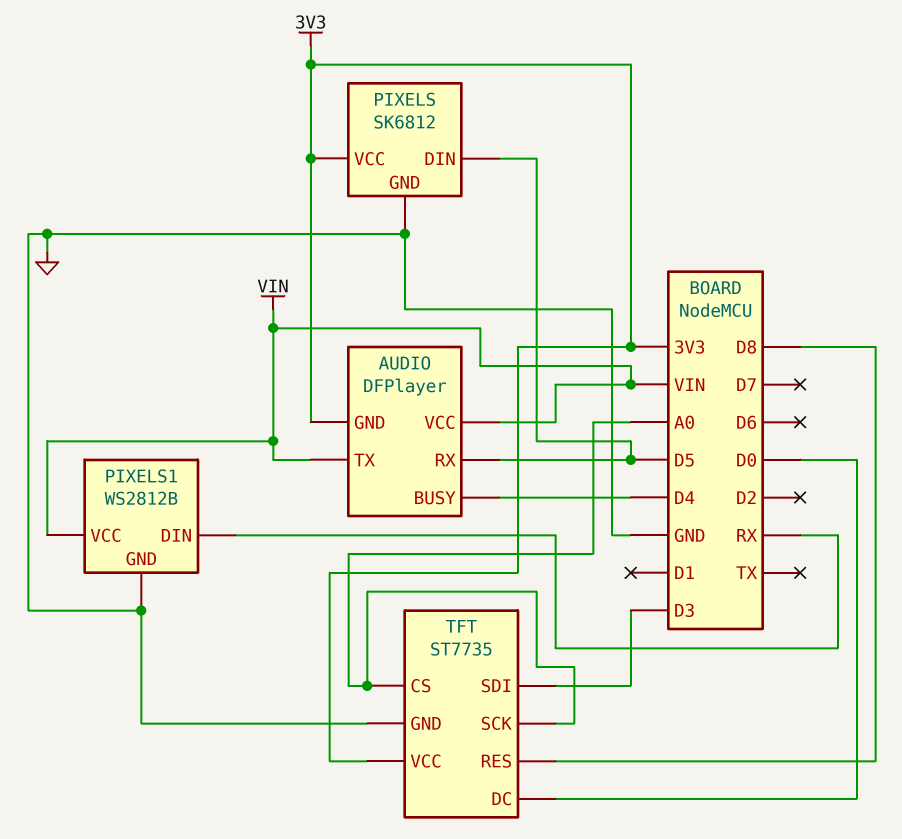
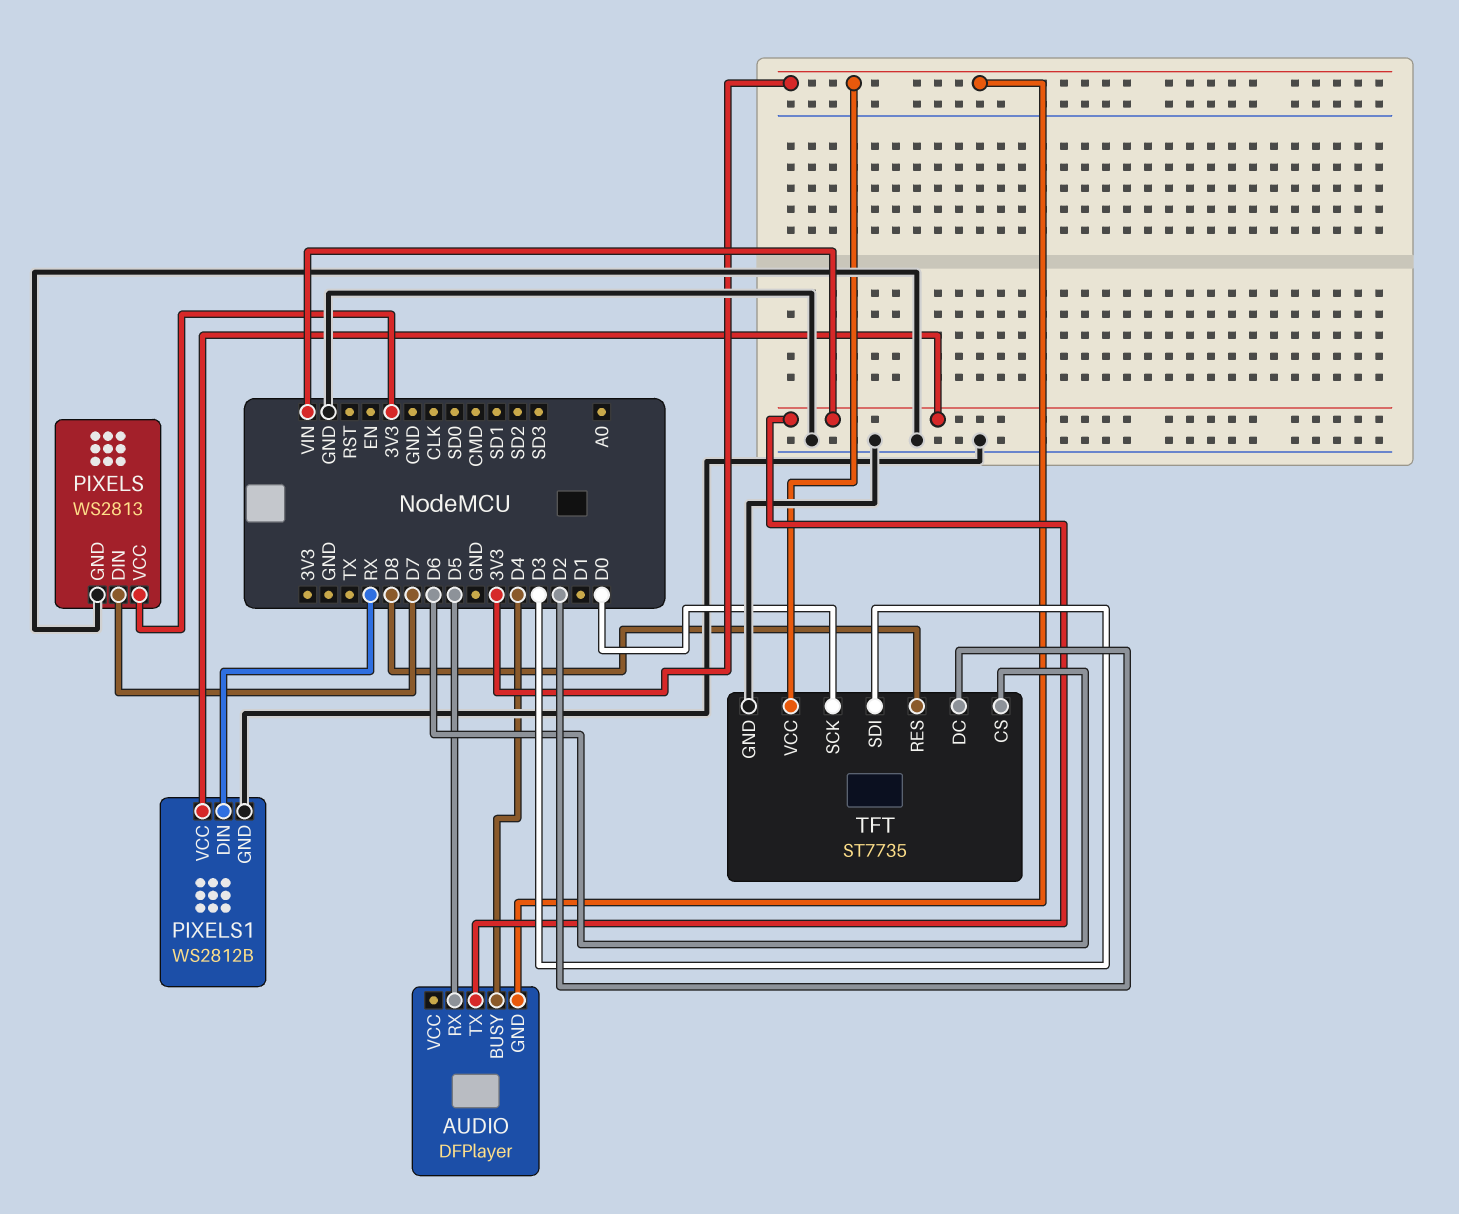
AUDIO pin VCC: VIN -> none
PIXELS: SK6812 -> WS2813
PIXELS pin DIN: D5 -> D7
TFT pin CS: A0 -> D6
TFT pin DC: D0 -> D2
TFT pin SCK: A0 -> D0

